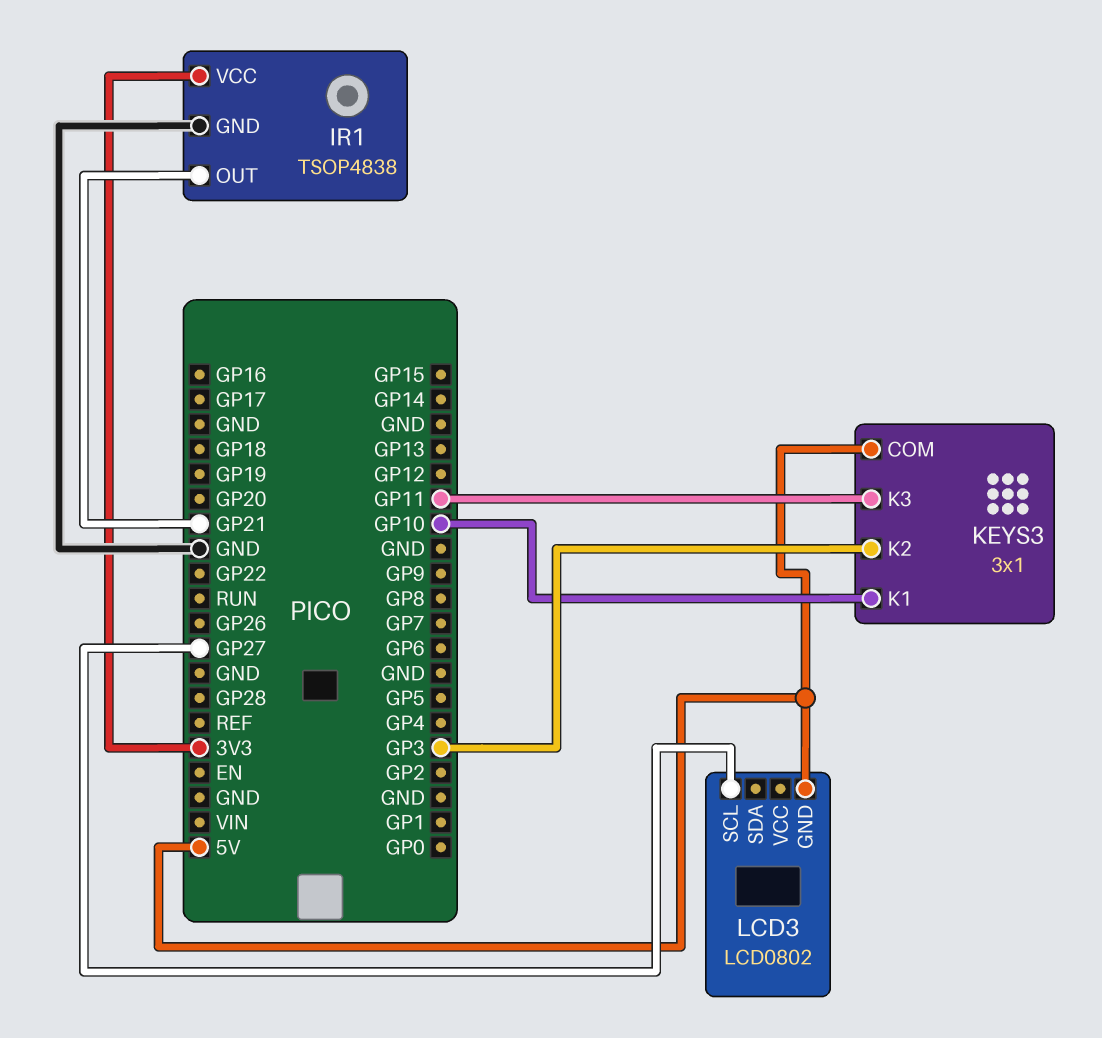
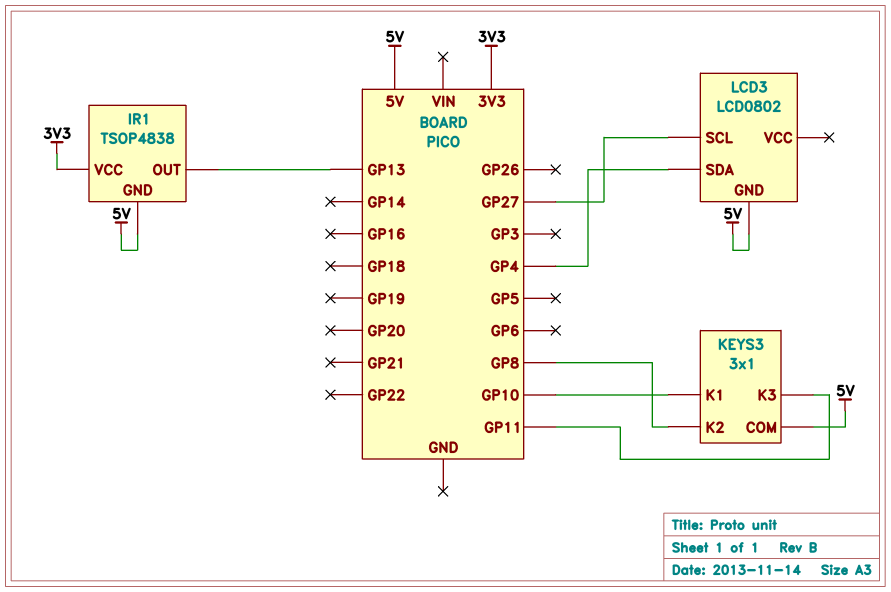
IR1 pin GND: GND -> 5V
IR1 pin OUT: GP21 -> GP13
KEYS3 pin K2: GP3 -> GP8
LCD3 pin SDA: none -> GP4

